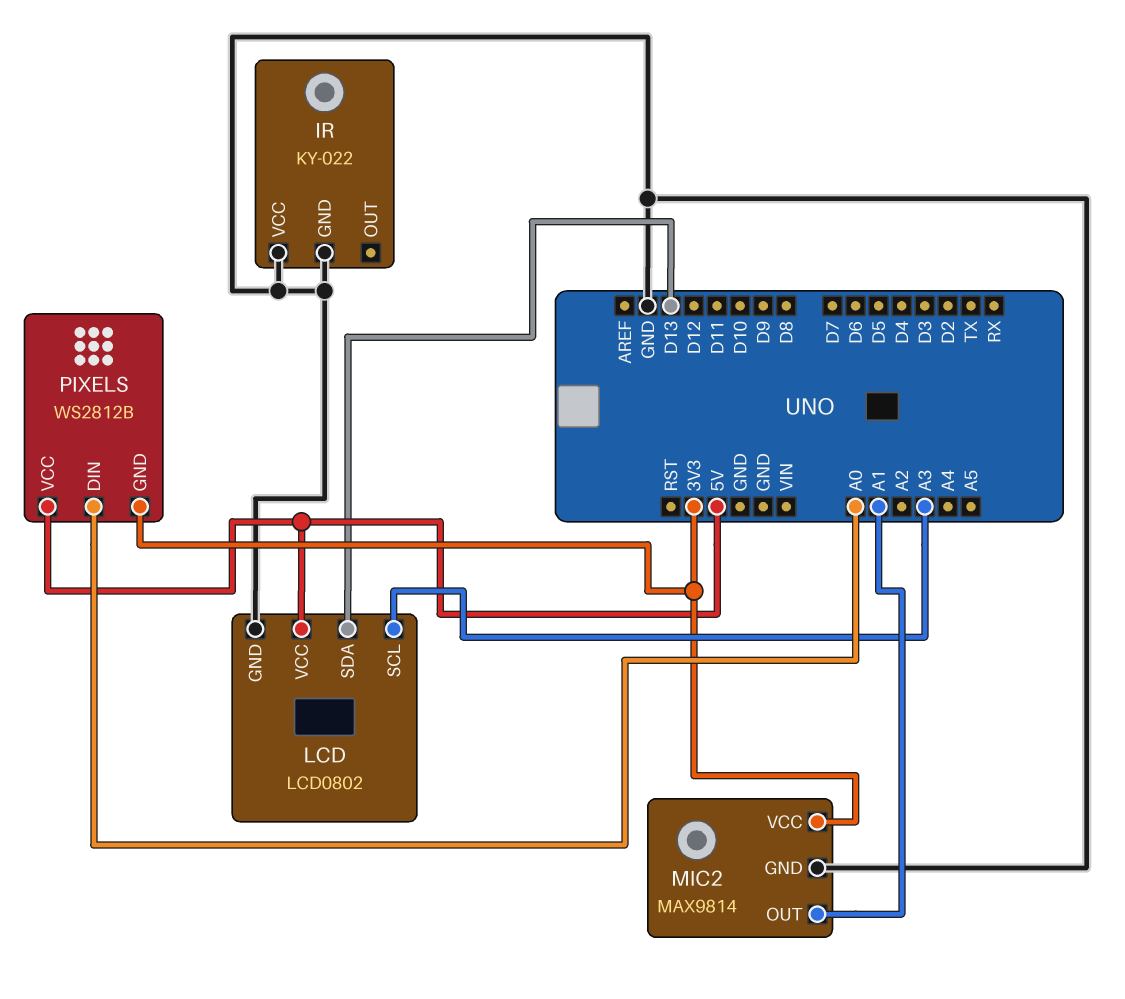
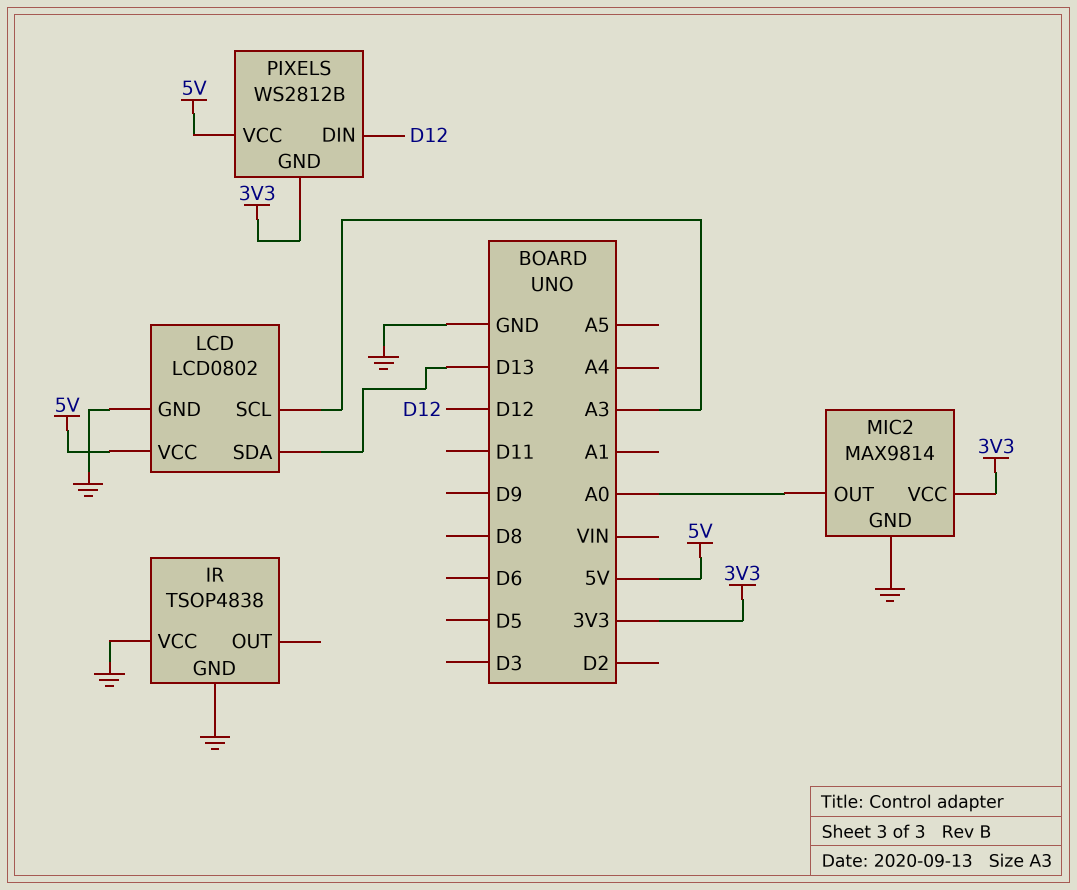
IR: KY-022 -> TSOP4838
MIC2 pin OUT: A1 -> A0
PIXELS pin DIN: A0 -> D12

